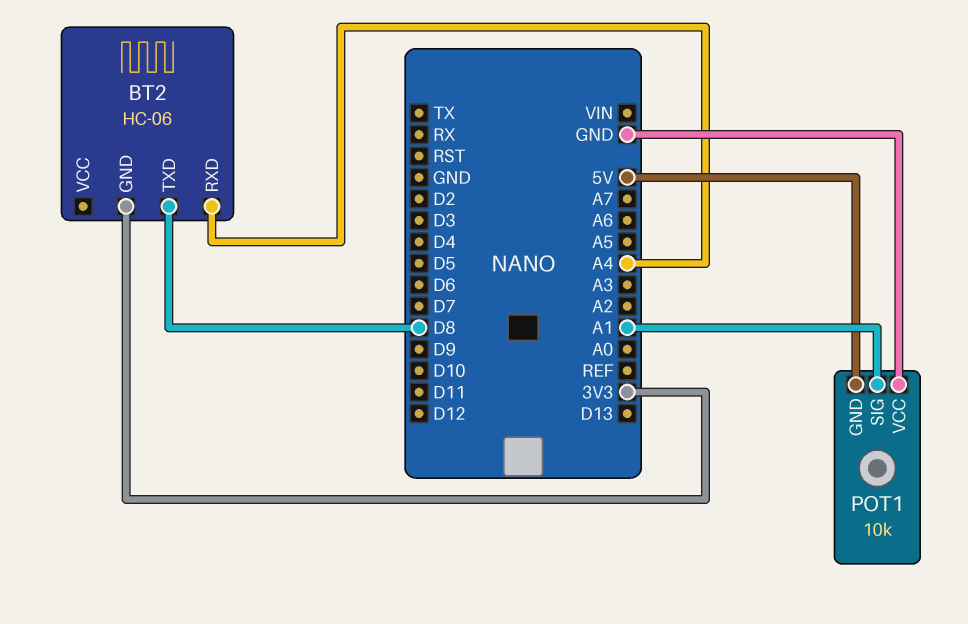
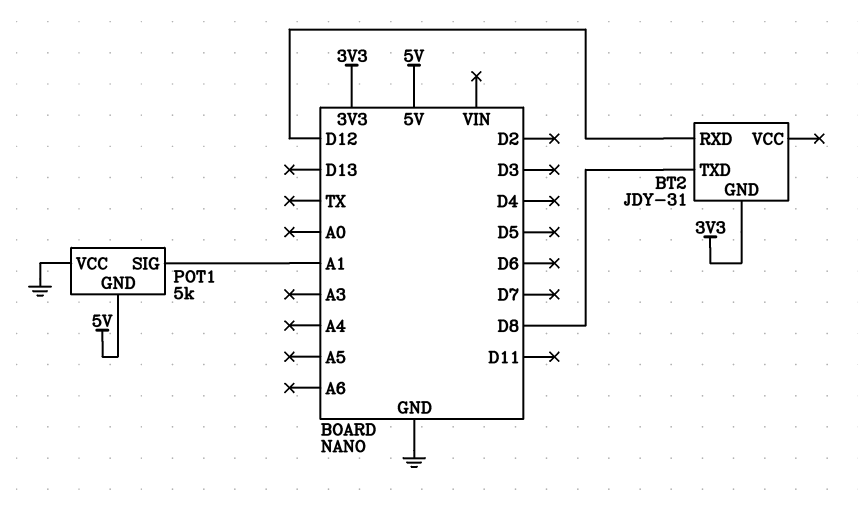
BT2: HC-06 -> JDY-31
BT2 pin RXD: A4 -> D12
POT1: 10k -> 5k

